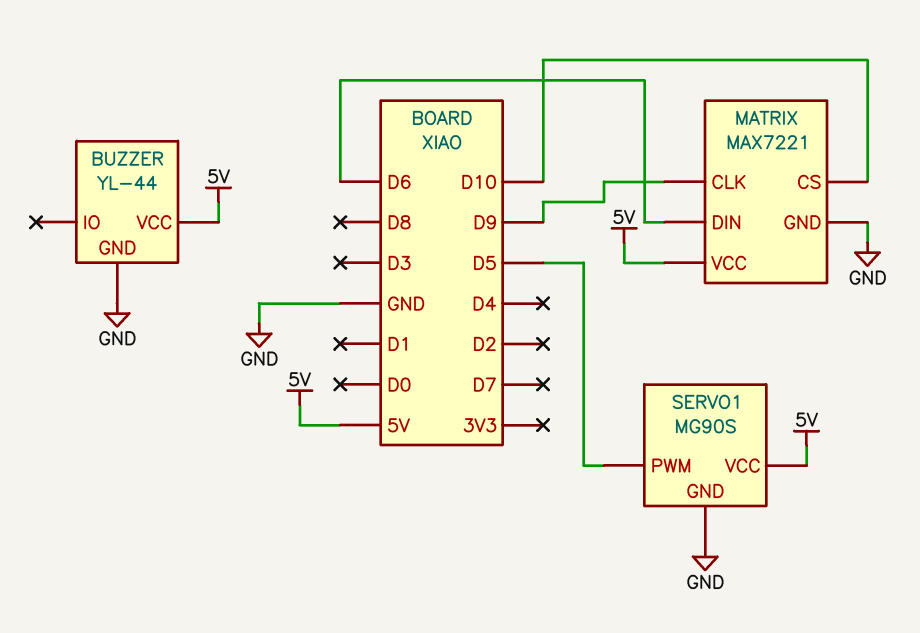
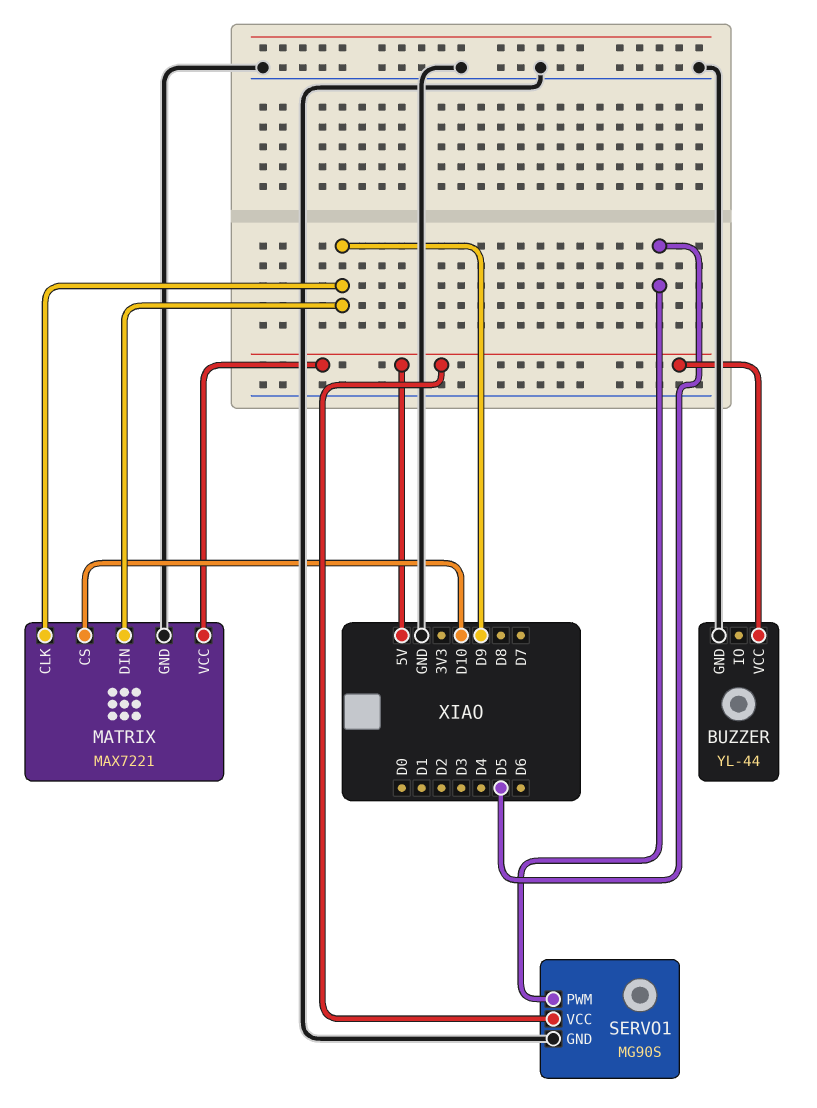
MATRIX pin DIN: D6 -> D9

